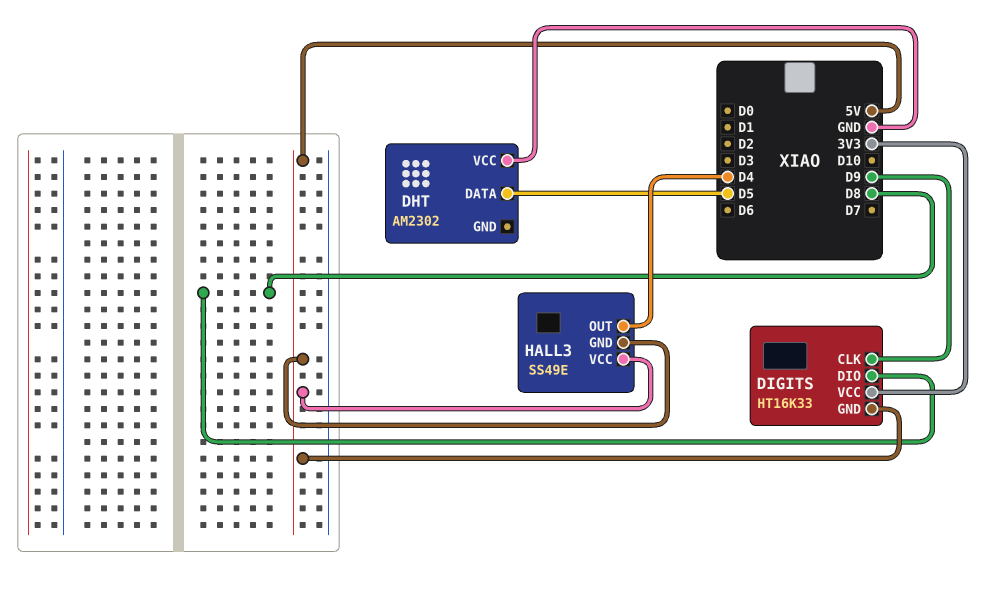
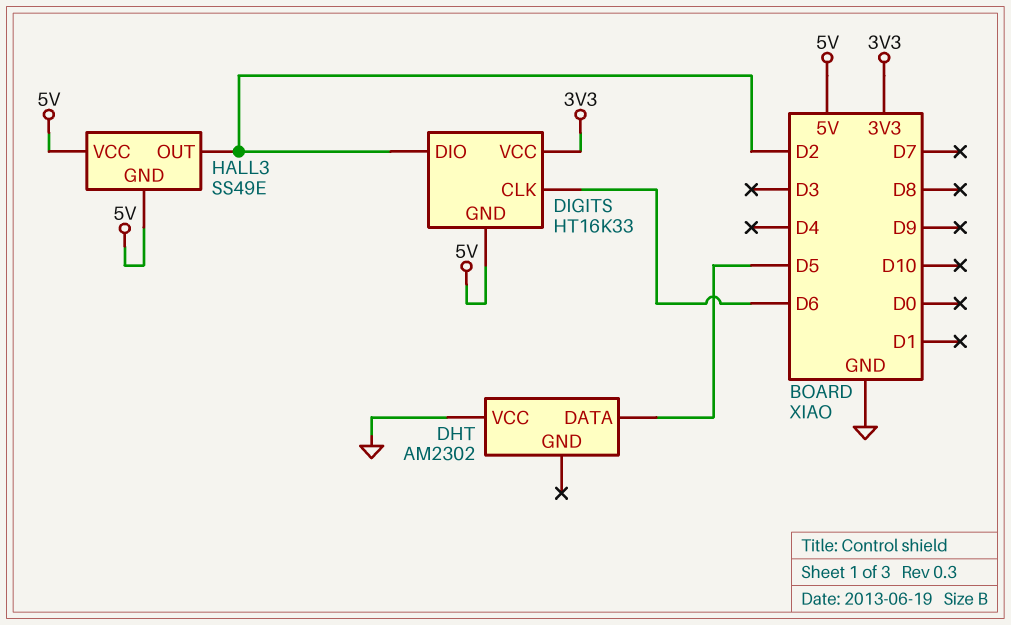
DIGITS pin CLK: D9 -> D6
DIGITS pin DIO: D8 -> D2
HALL3 pin OUT: D4 -> D2

